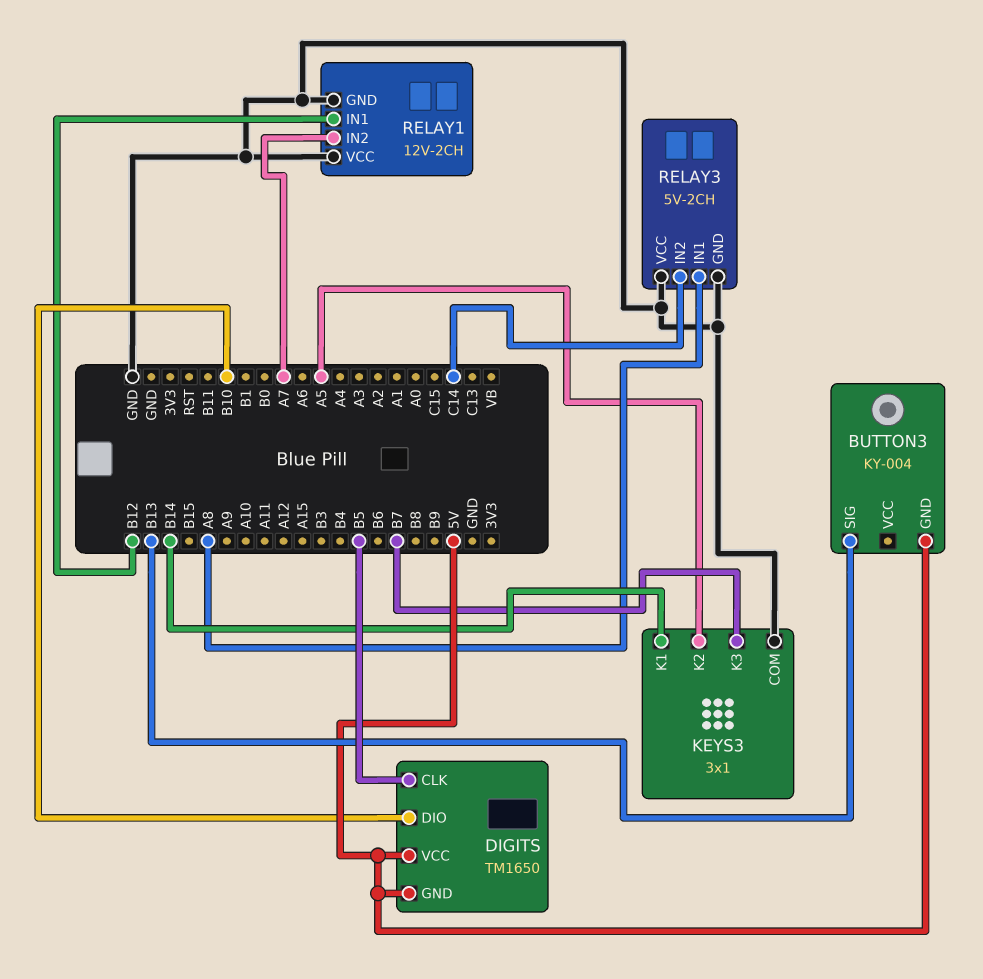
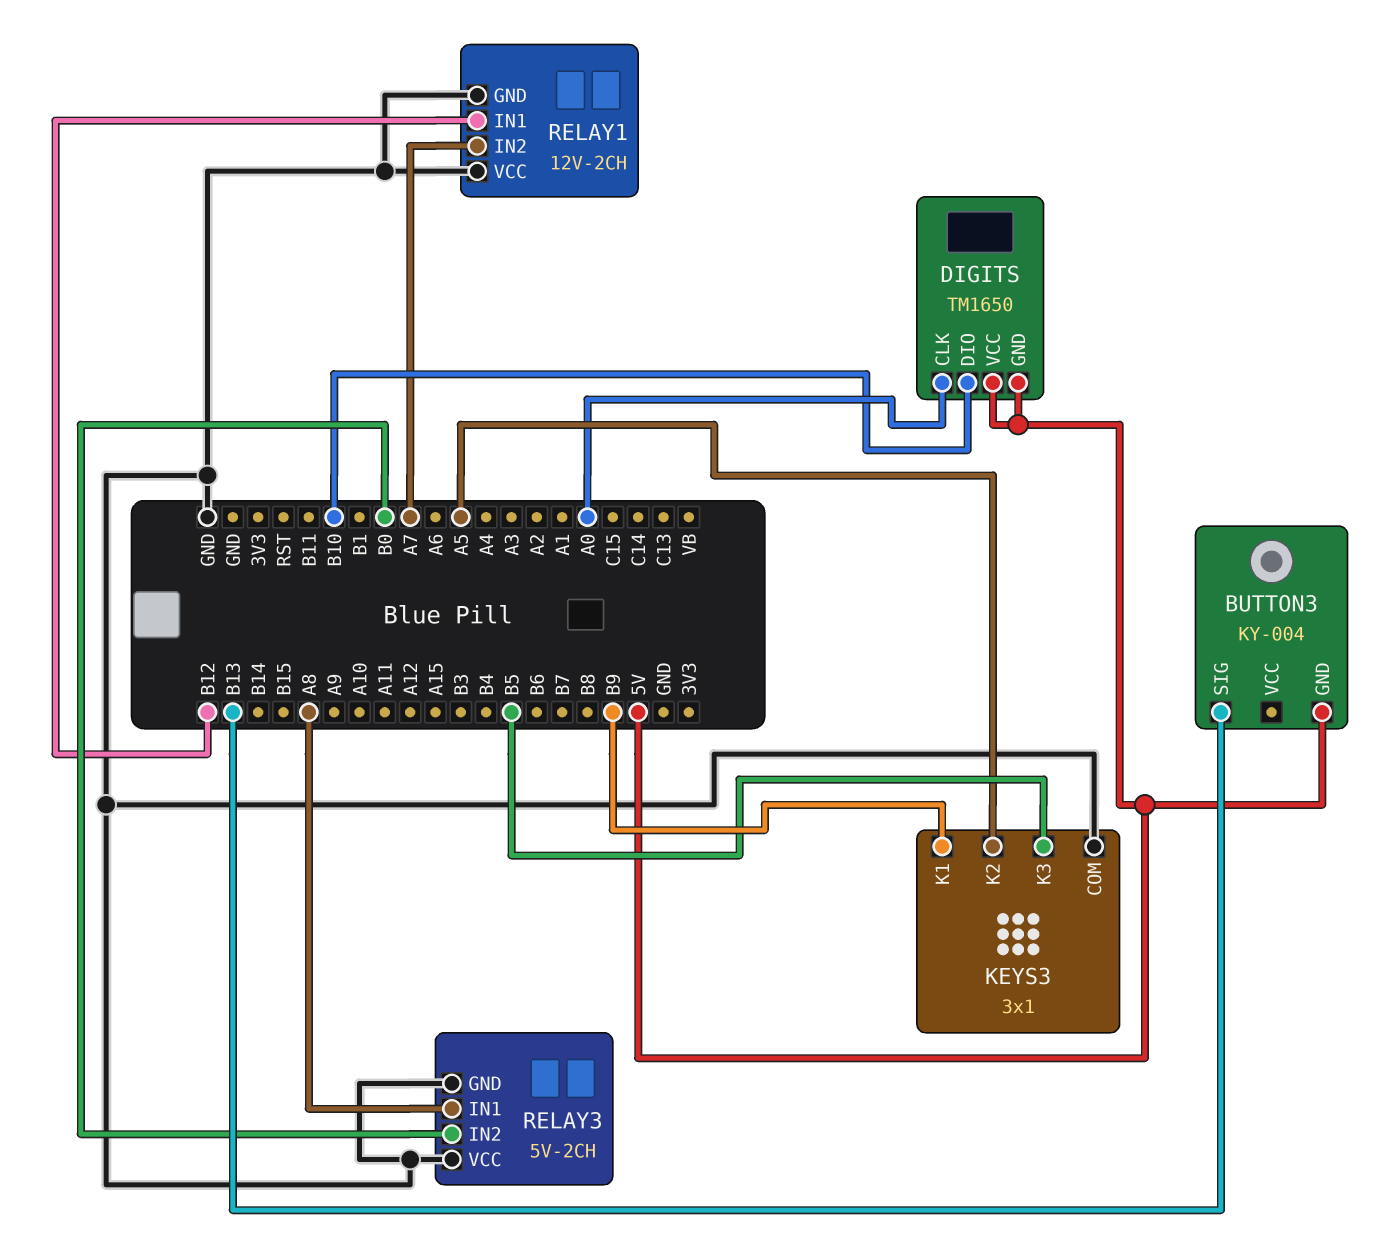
DIGITS pin CLK: B5 -> A0
KEYS3 pin K1: B14 -> B9
KEYS3 pin K3: B7 -> B5
RELAY3 pin IN2: C14 -> B0

